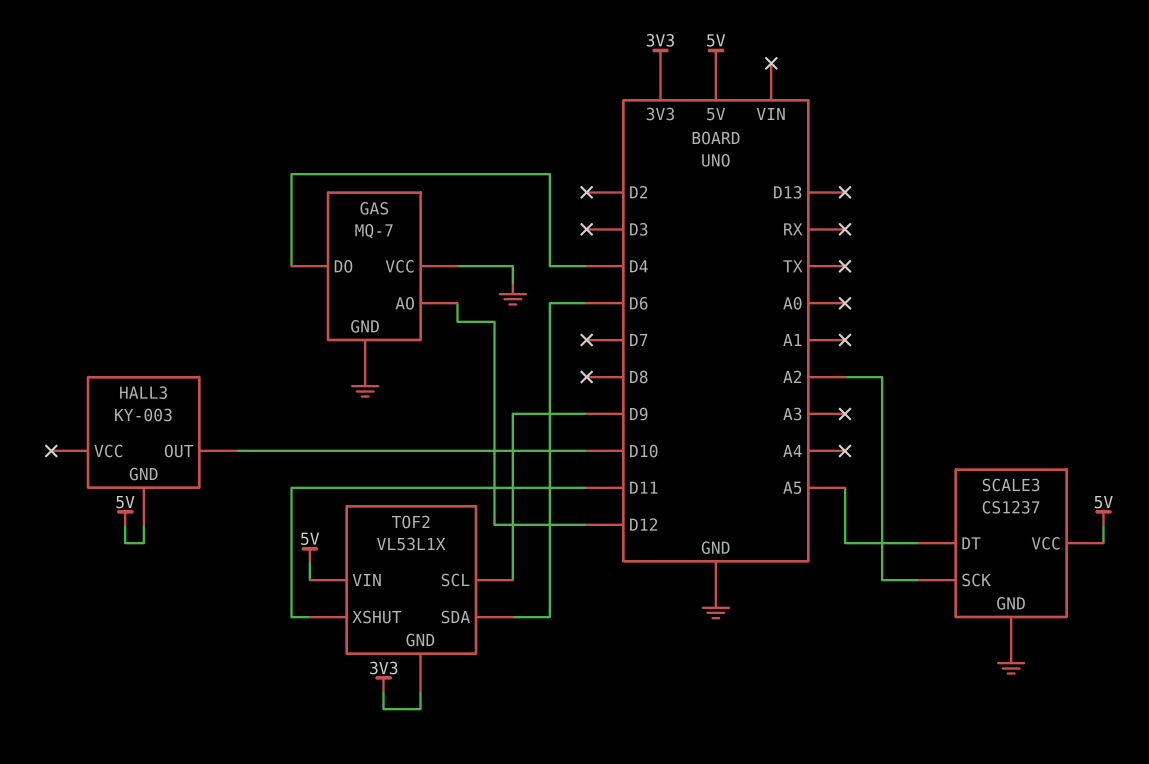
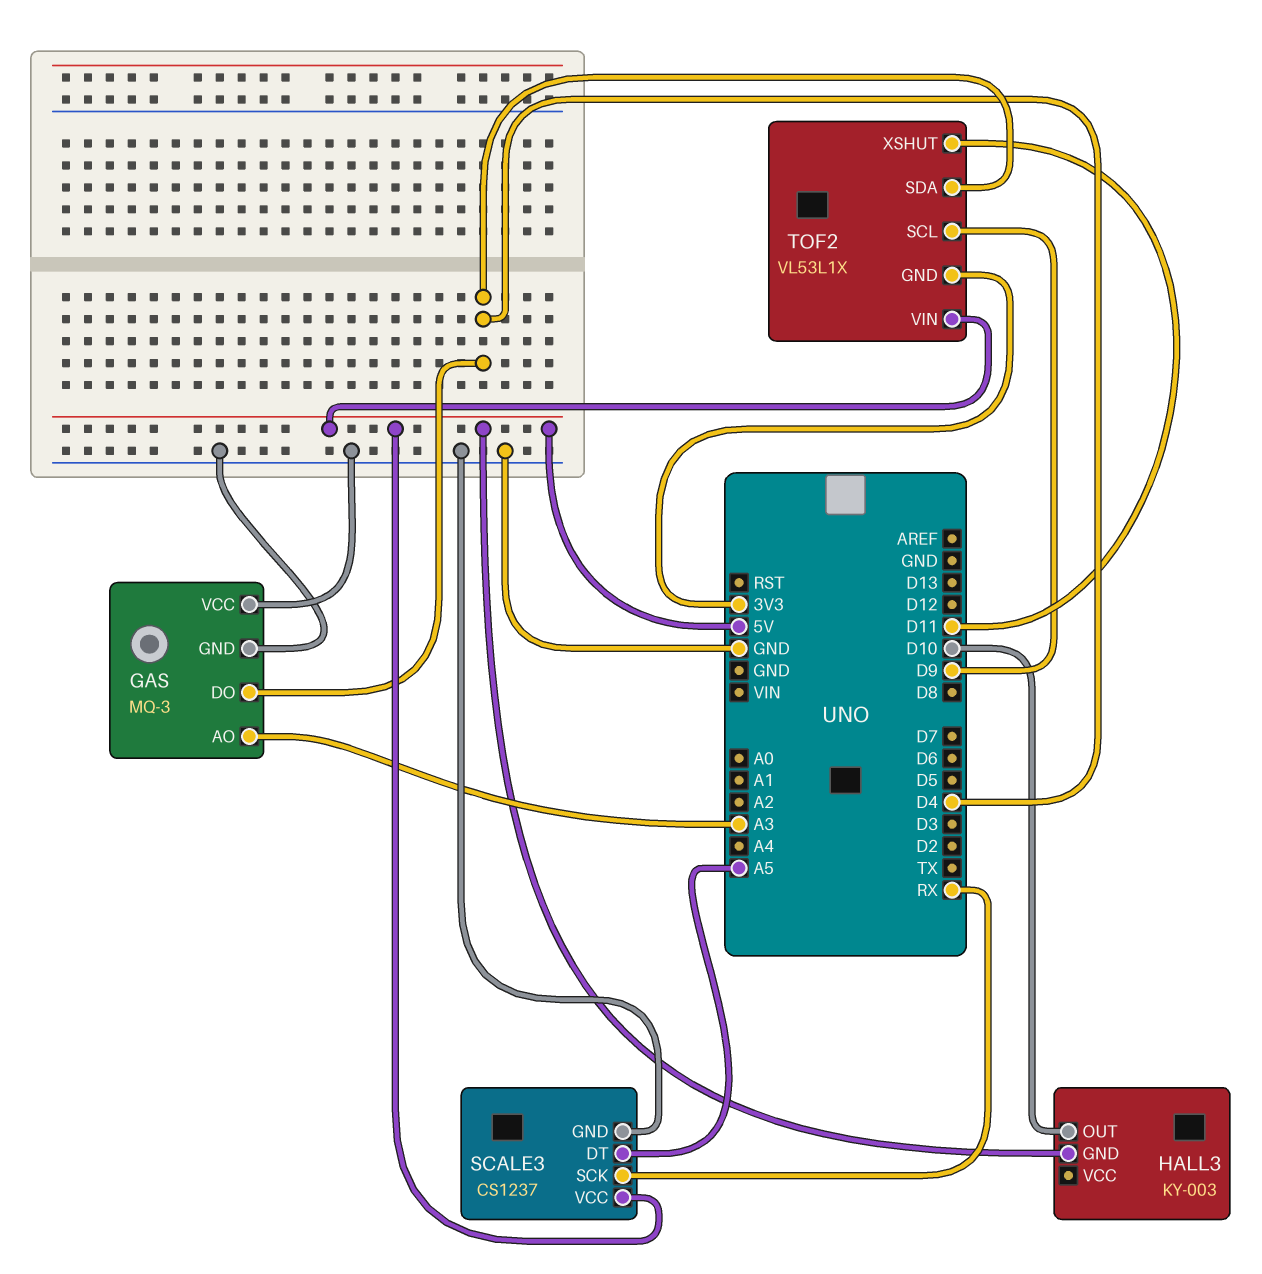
GAS: MQ-7 -> MQ-3
GAS pin AO: D12 -> A3
SCALE3 pin SCK: A2 -> RX
TOF2 pin SDA: D6 -> D4

